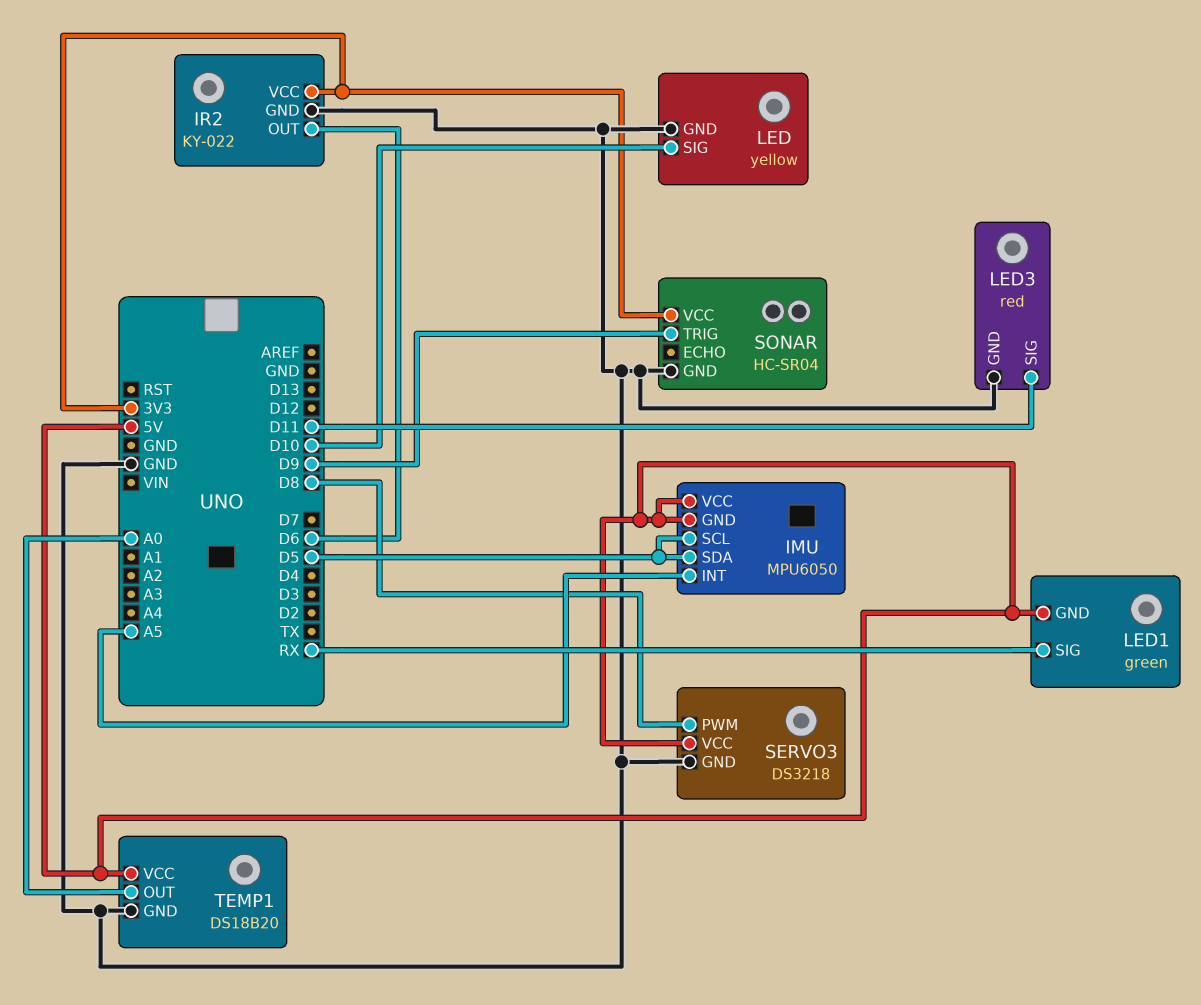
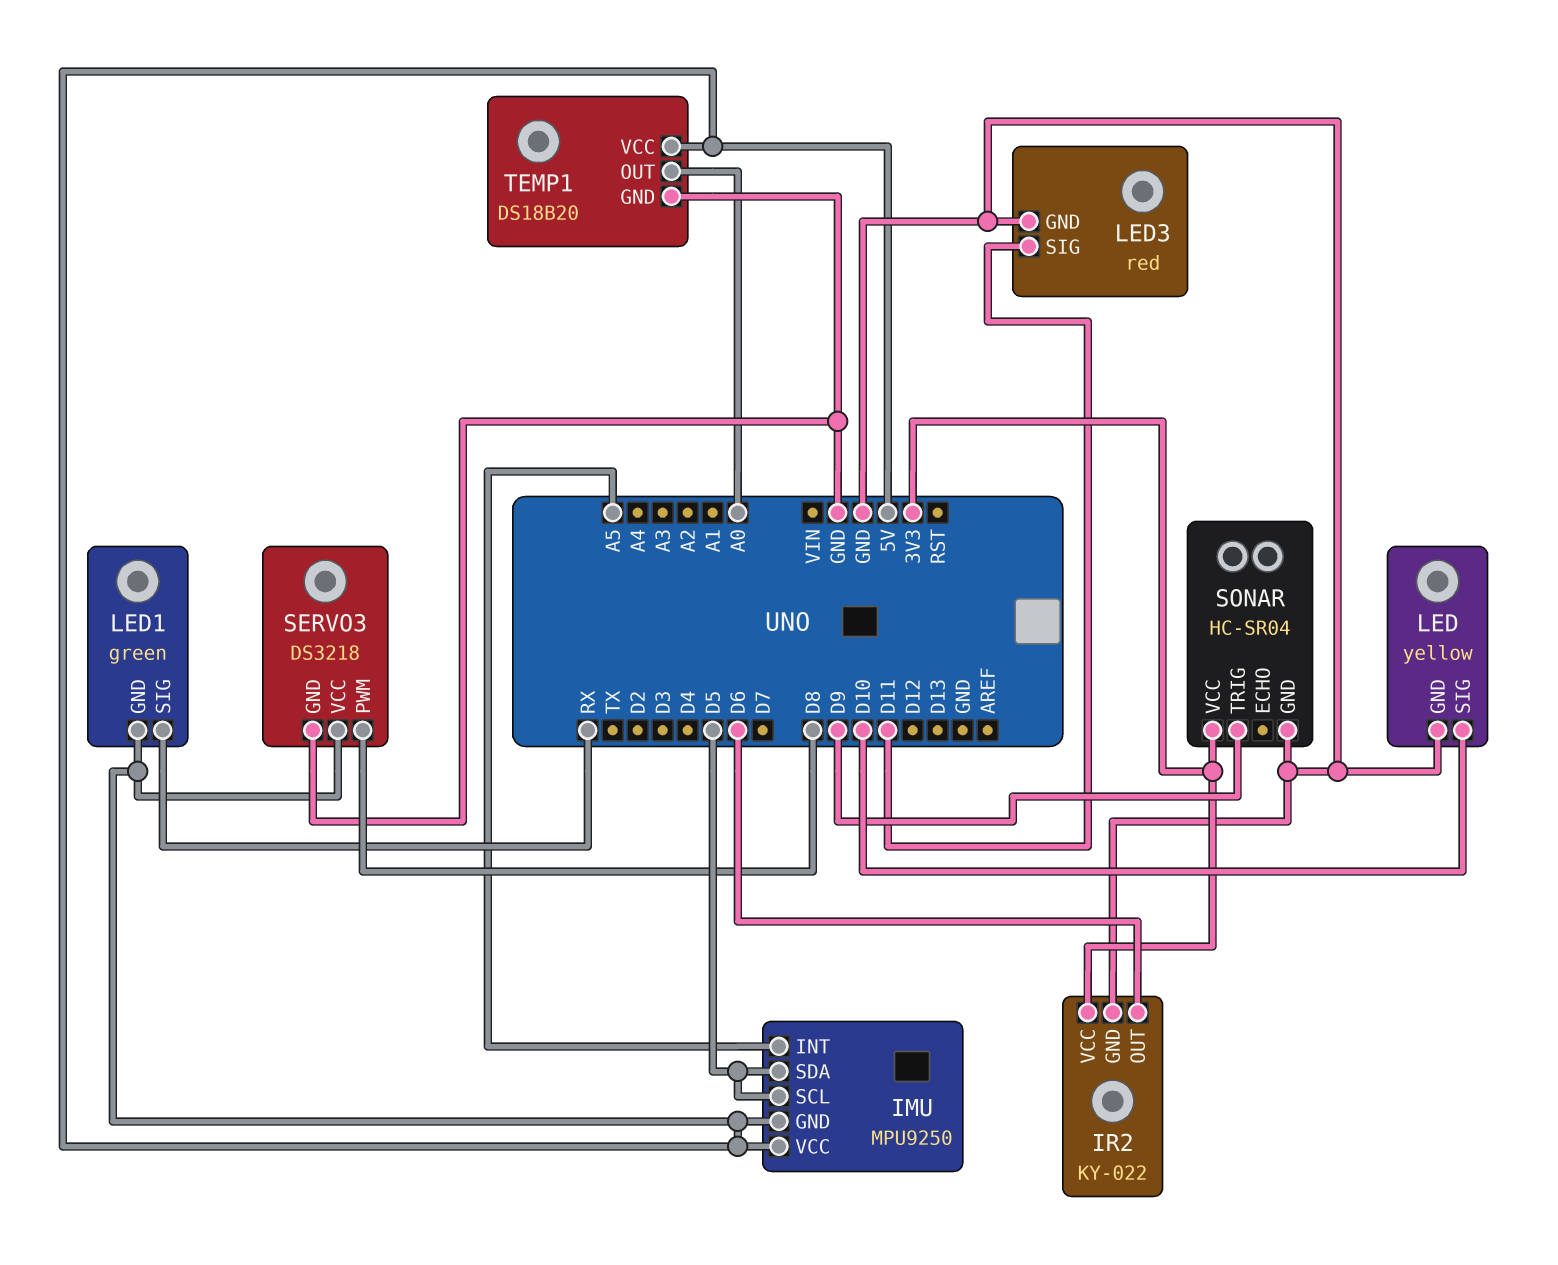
IMU: MPU6050 -> MPU9250

